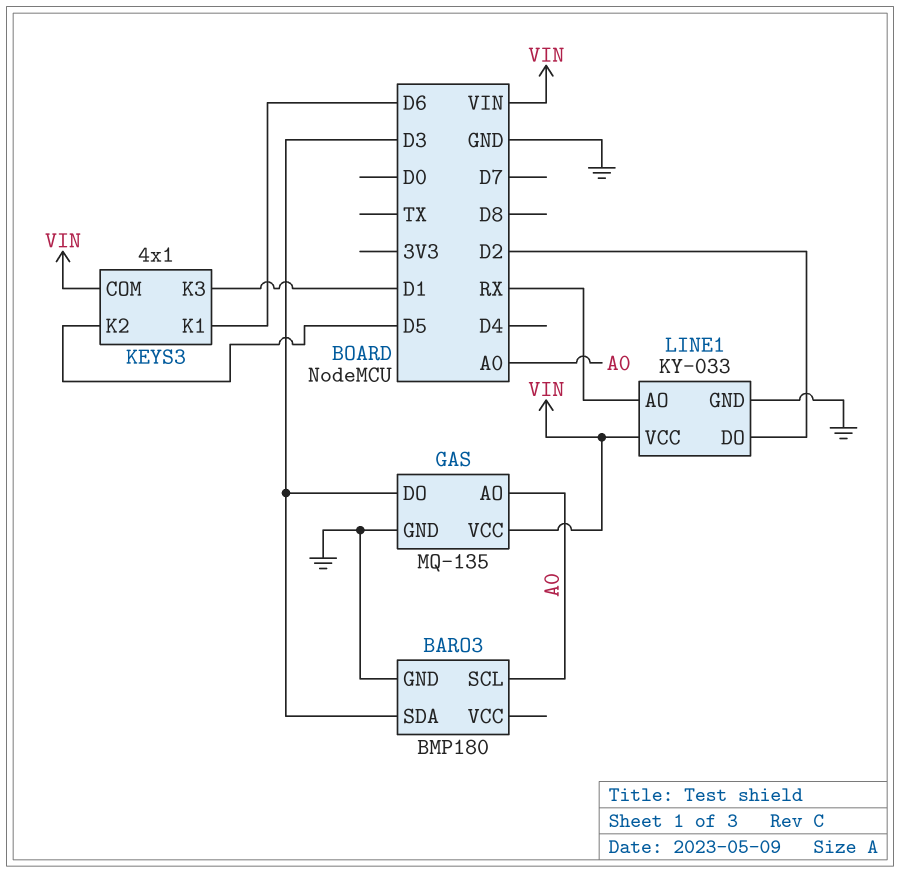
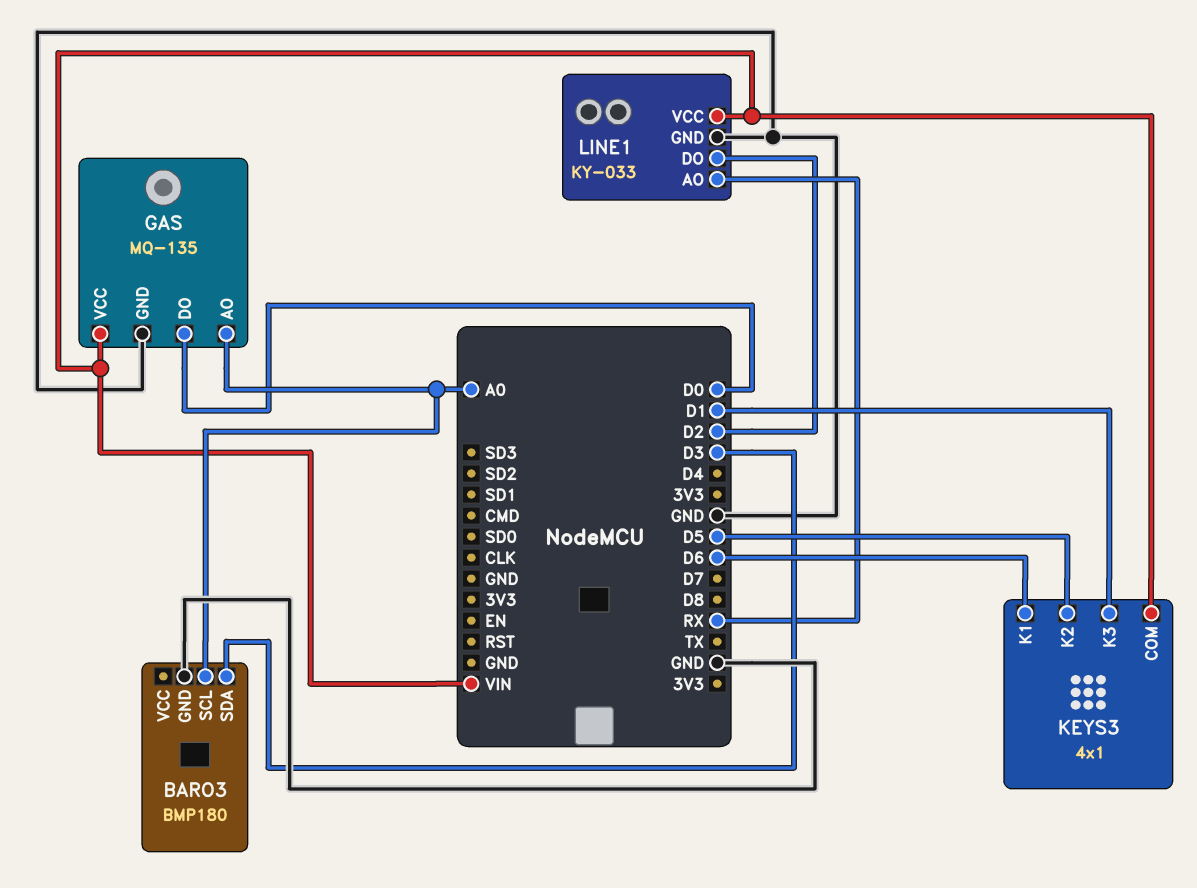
GAS pin DO: D3 -> D0

